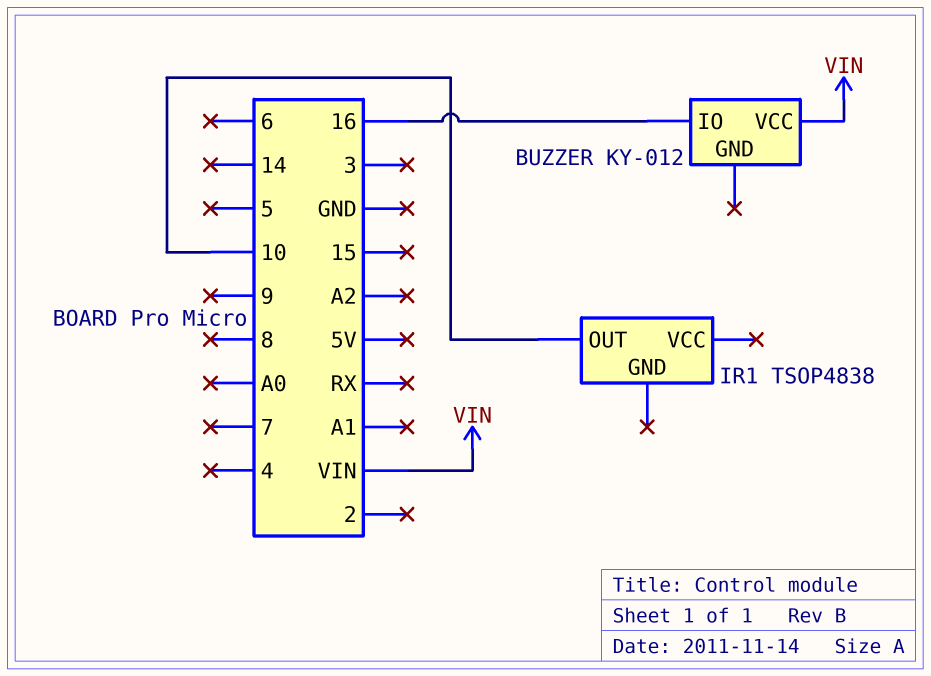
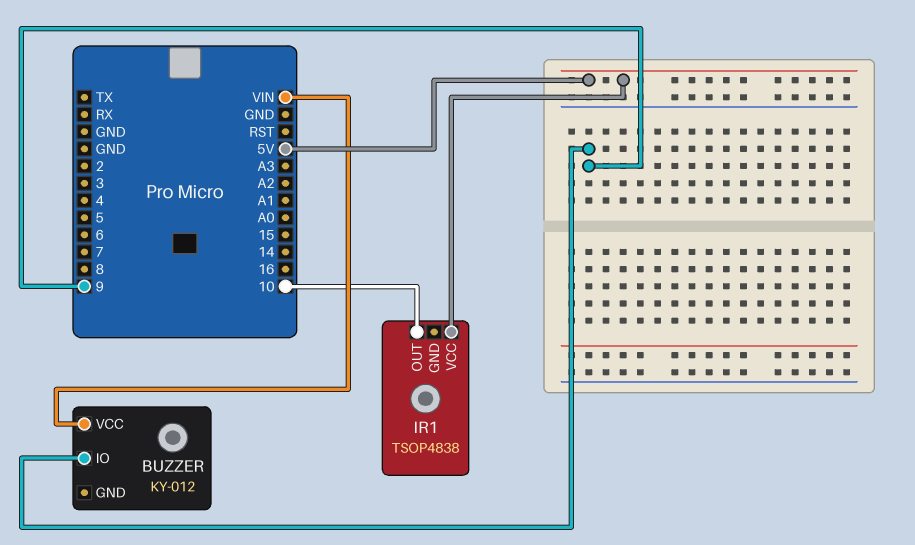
BUZZER pin IO: 16 -> 9
IR1 pin VCC: none -> 5V

